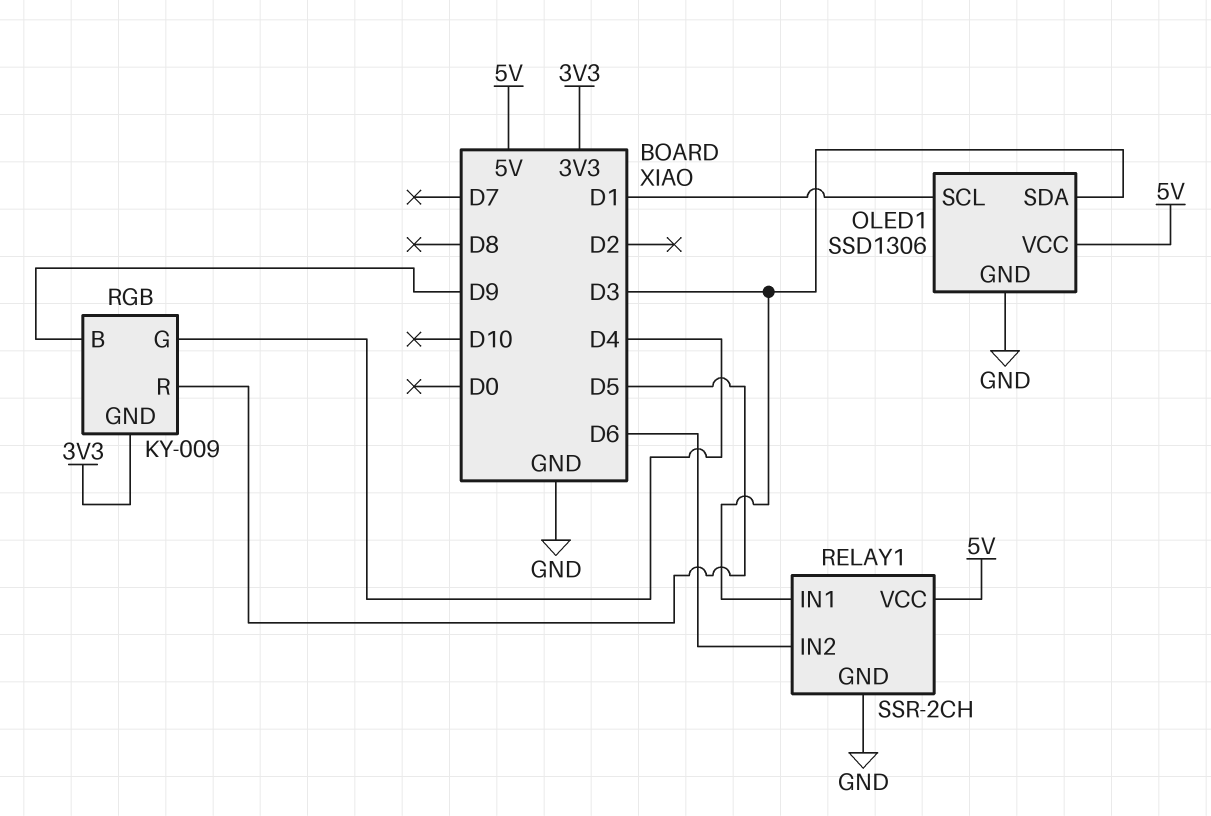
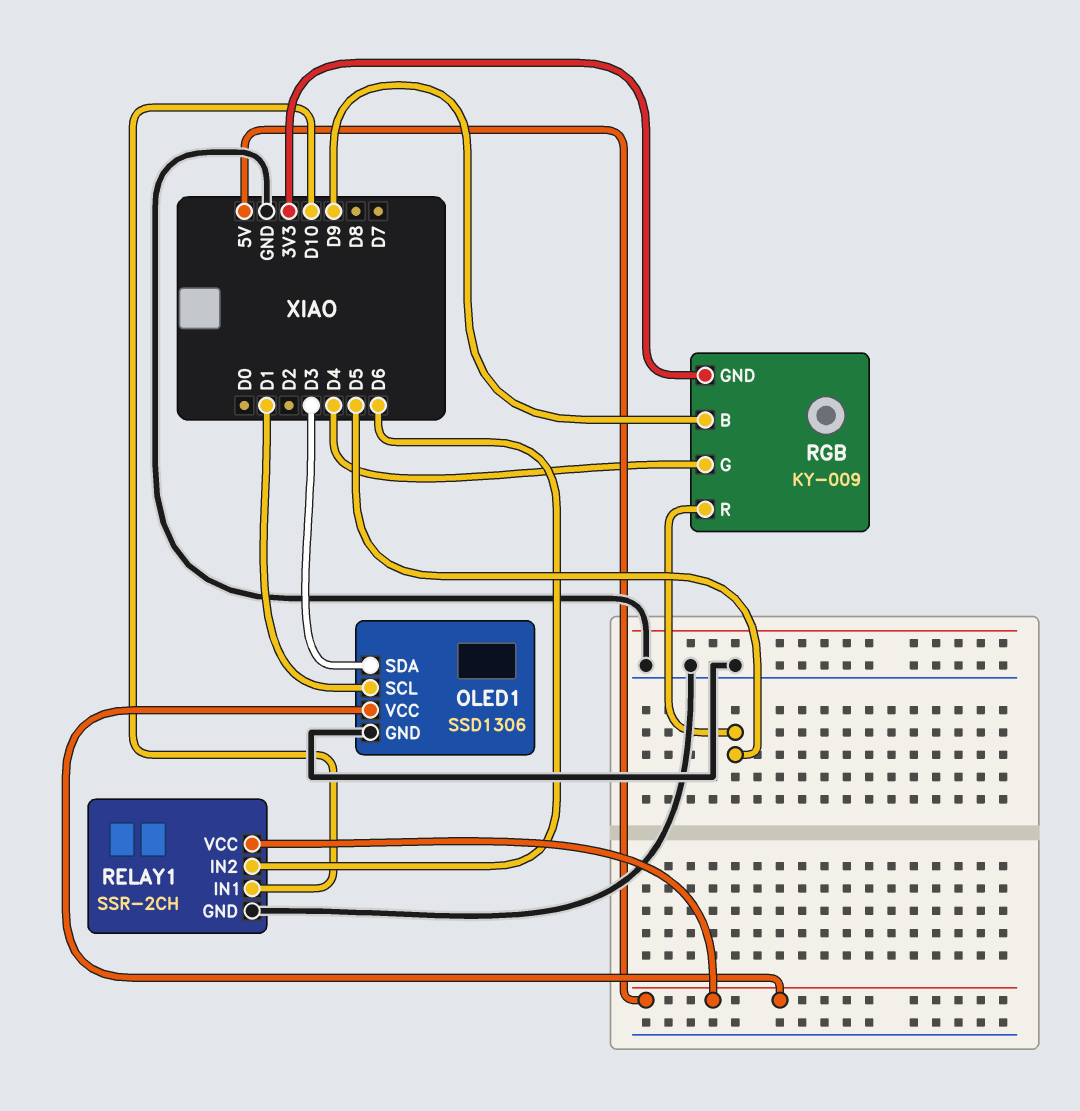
RELAY1 pin IN1: D3 -> D10

